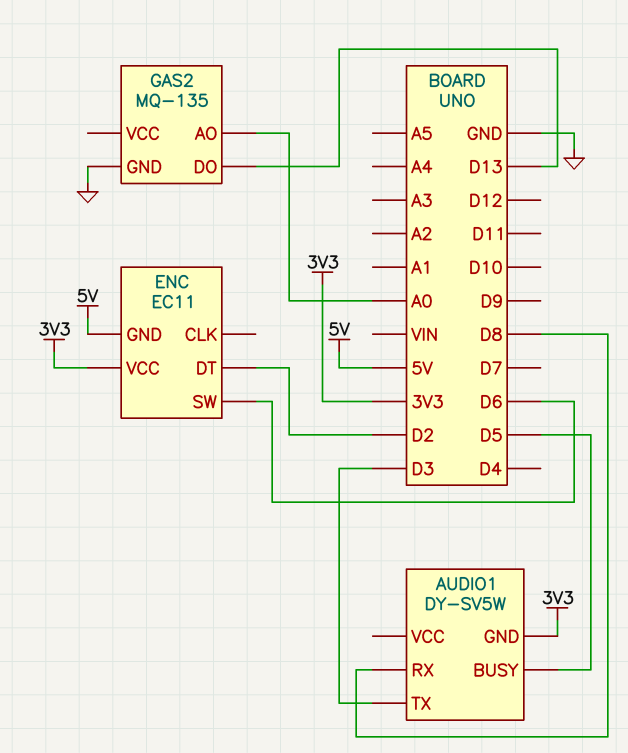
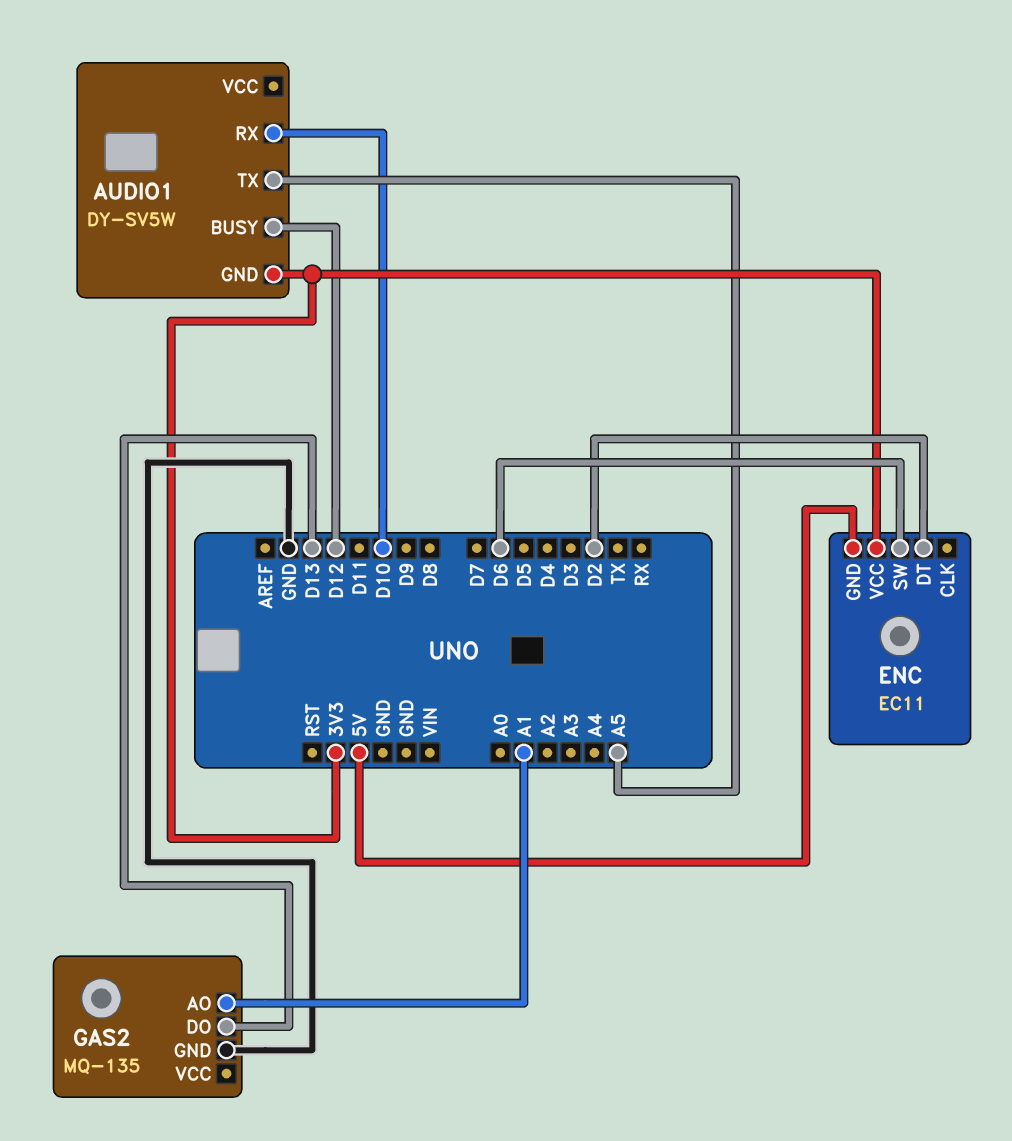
AUDIO1 pin BUSY: D5 -> D12
AUDIO1 pin RX: D8 -> D10
AUDIO1 pin TX: D3 -> A5
GAS2 pin AO: A0 -> A1

